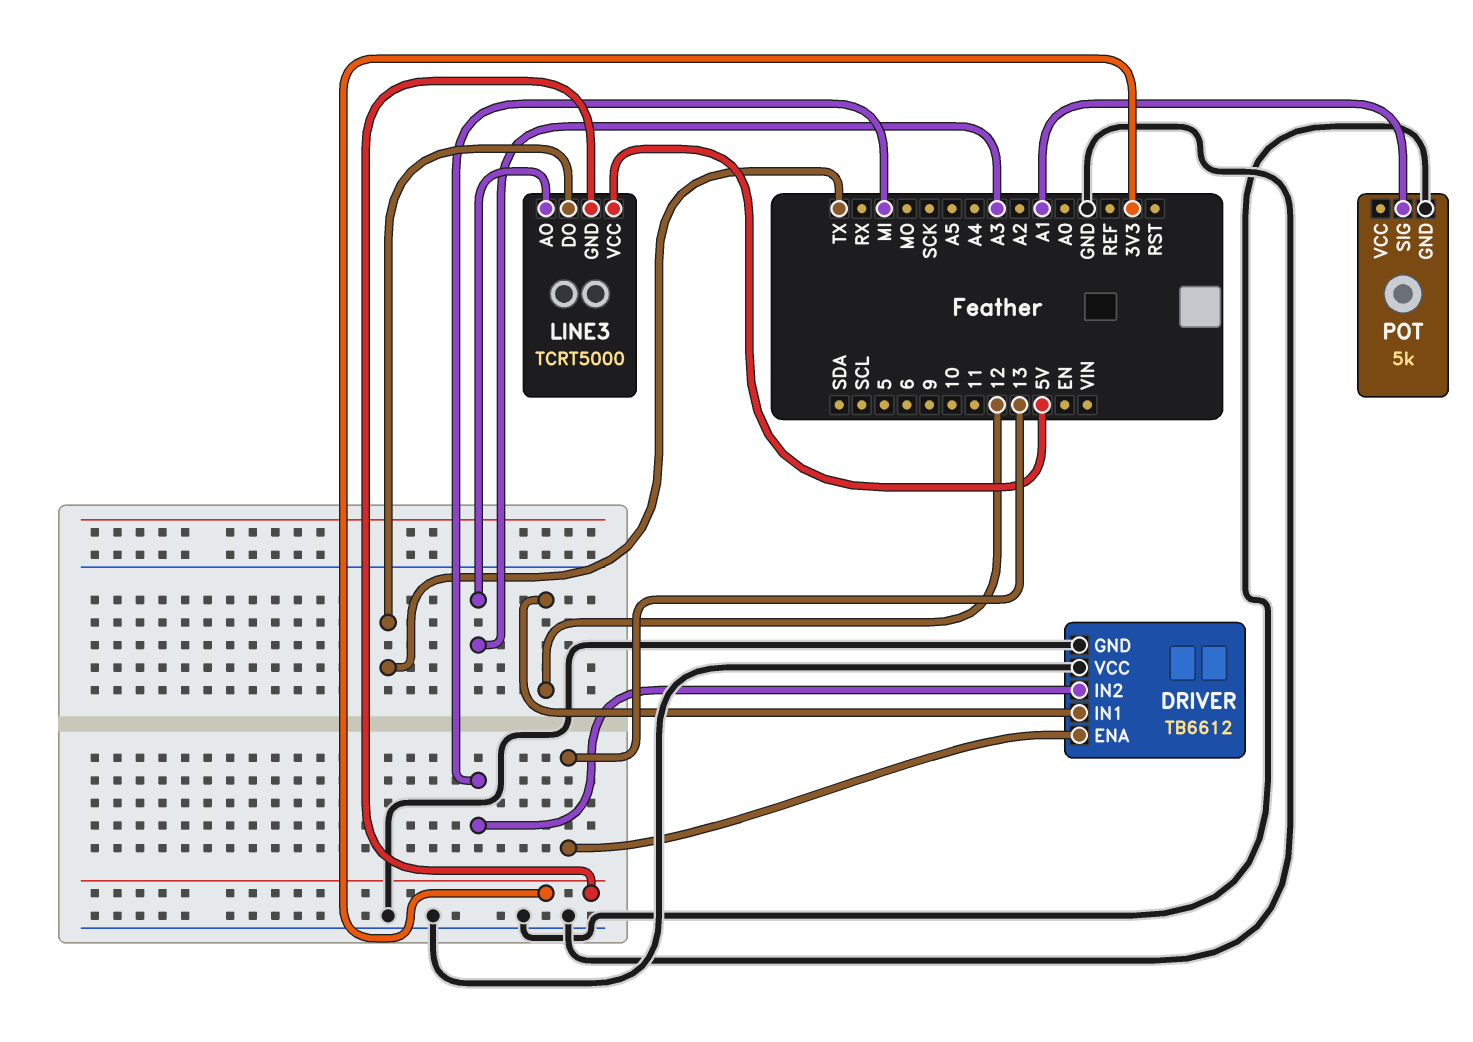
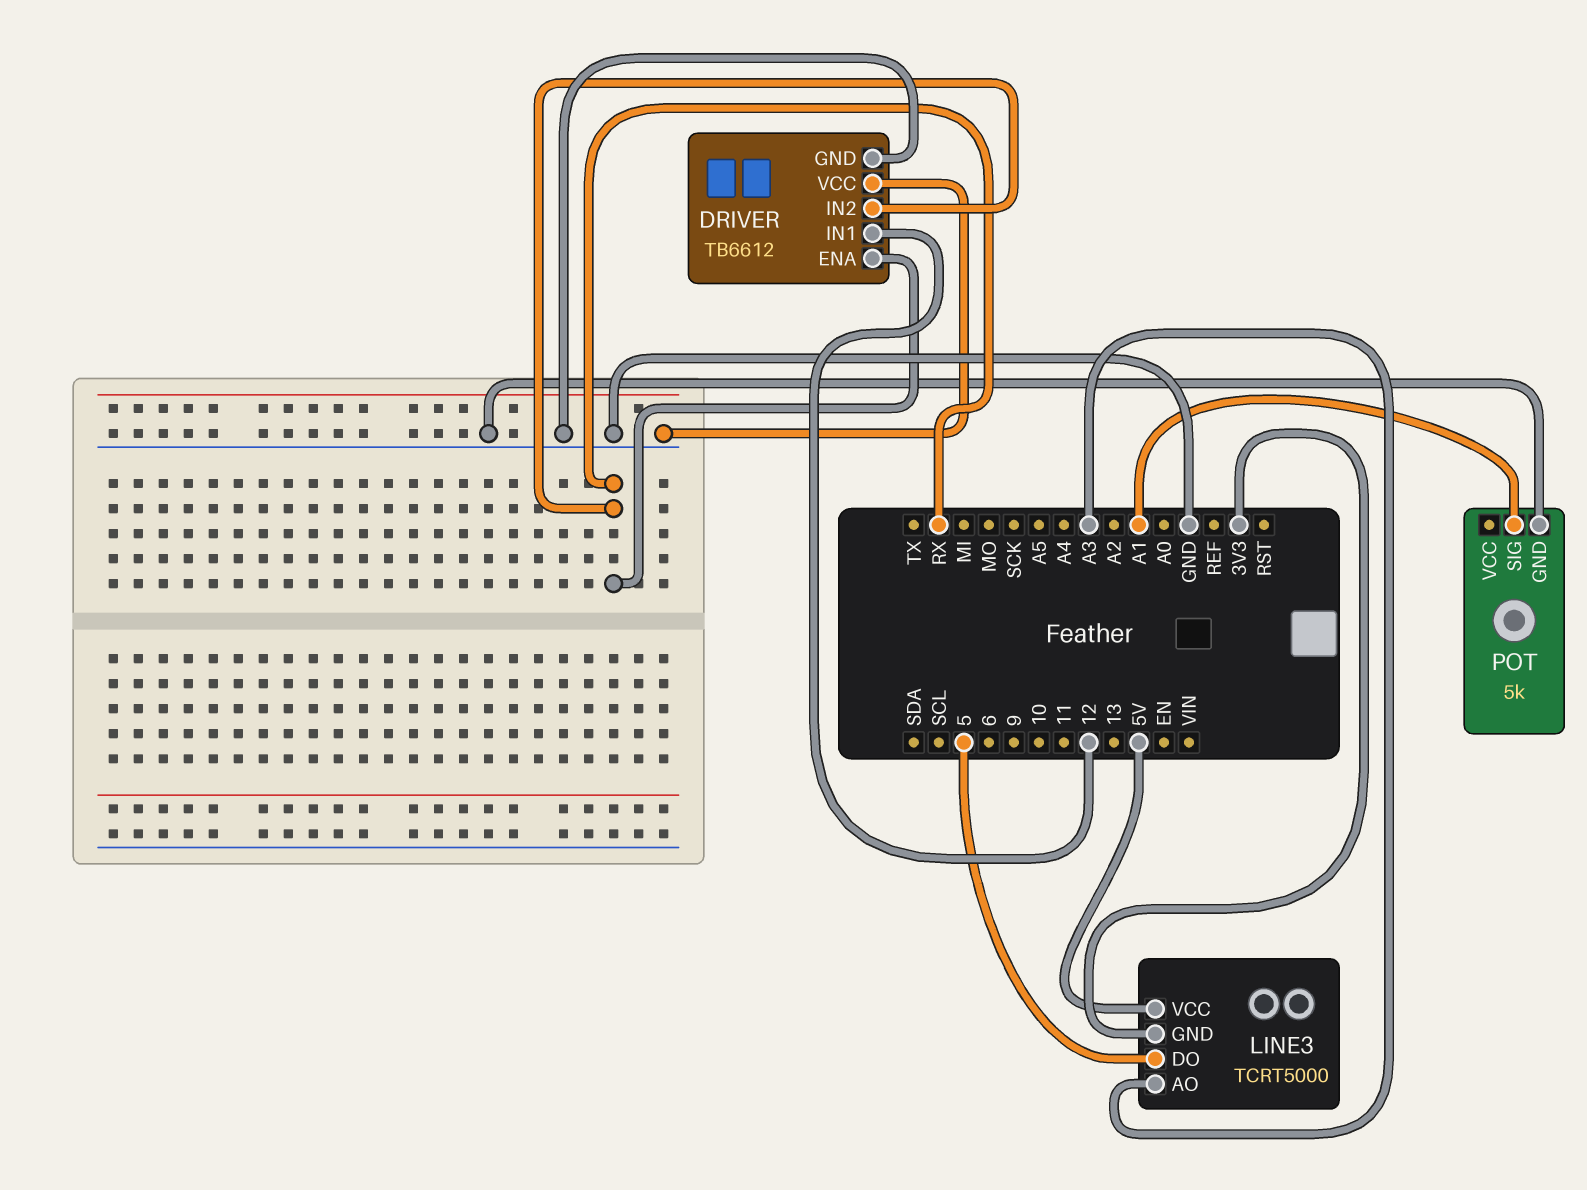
DRIVER pin ENA: 13 -> RX
DRIVER pin IN2: MI -> RX
LINE3 pin DO: TX -> 5

